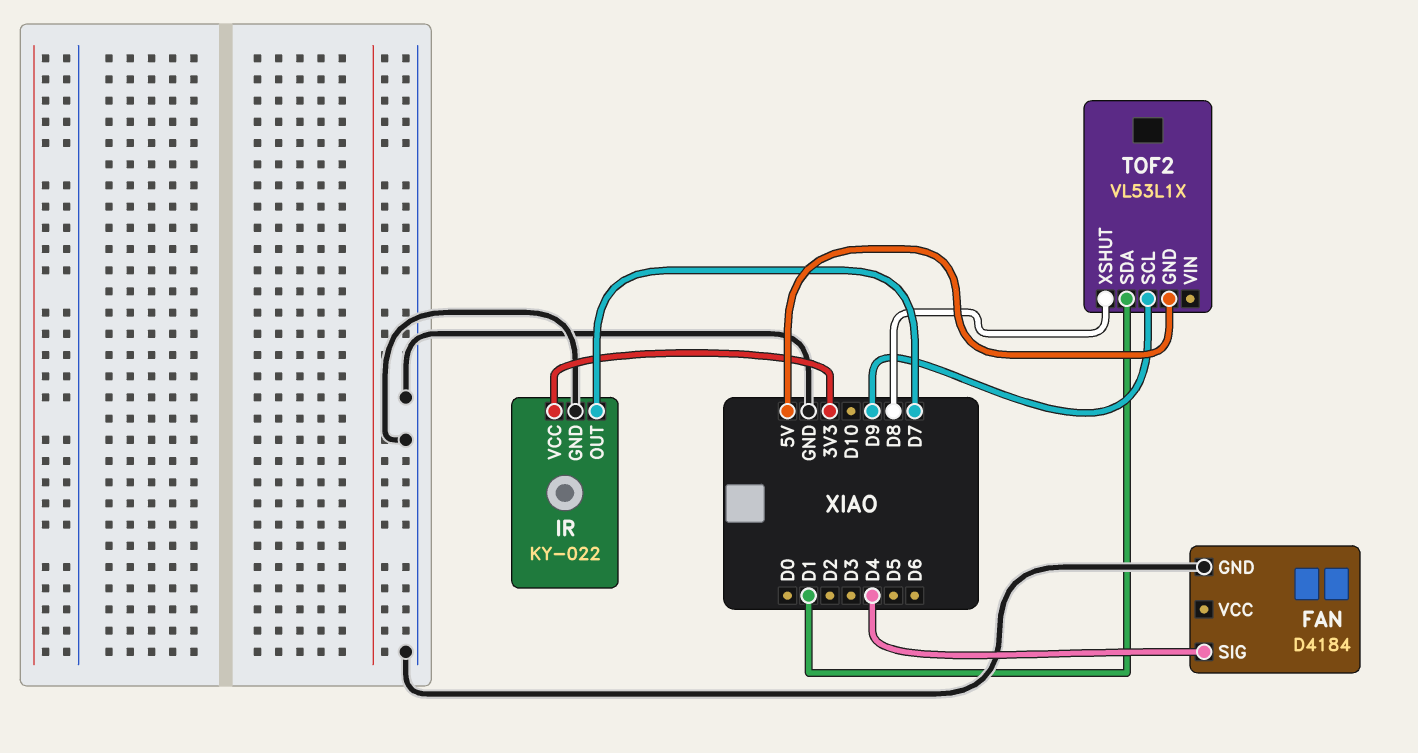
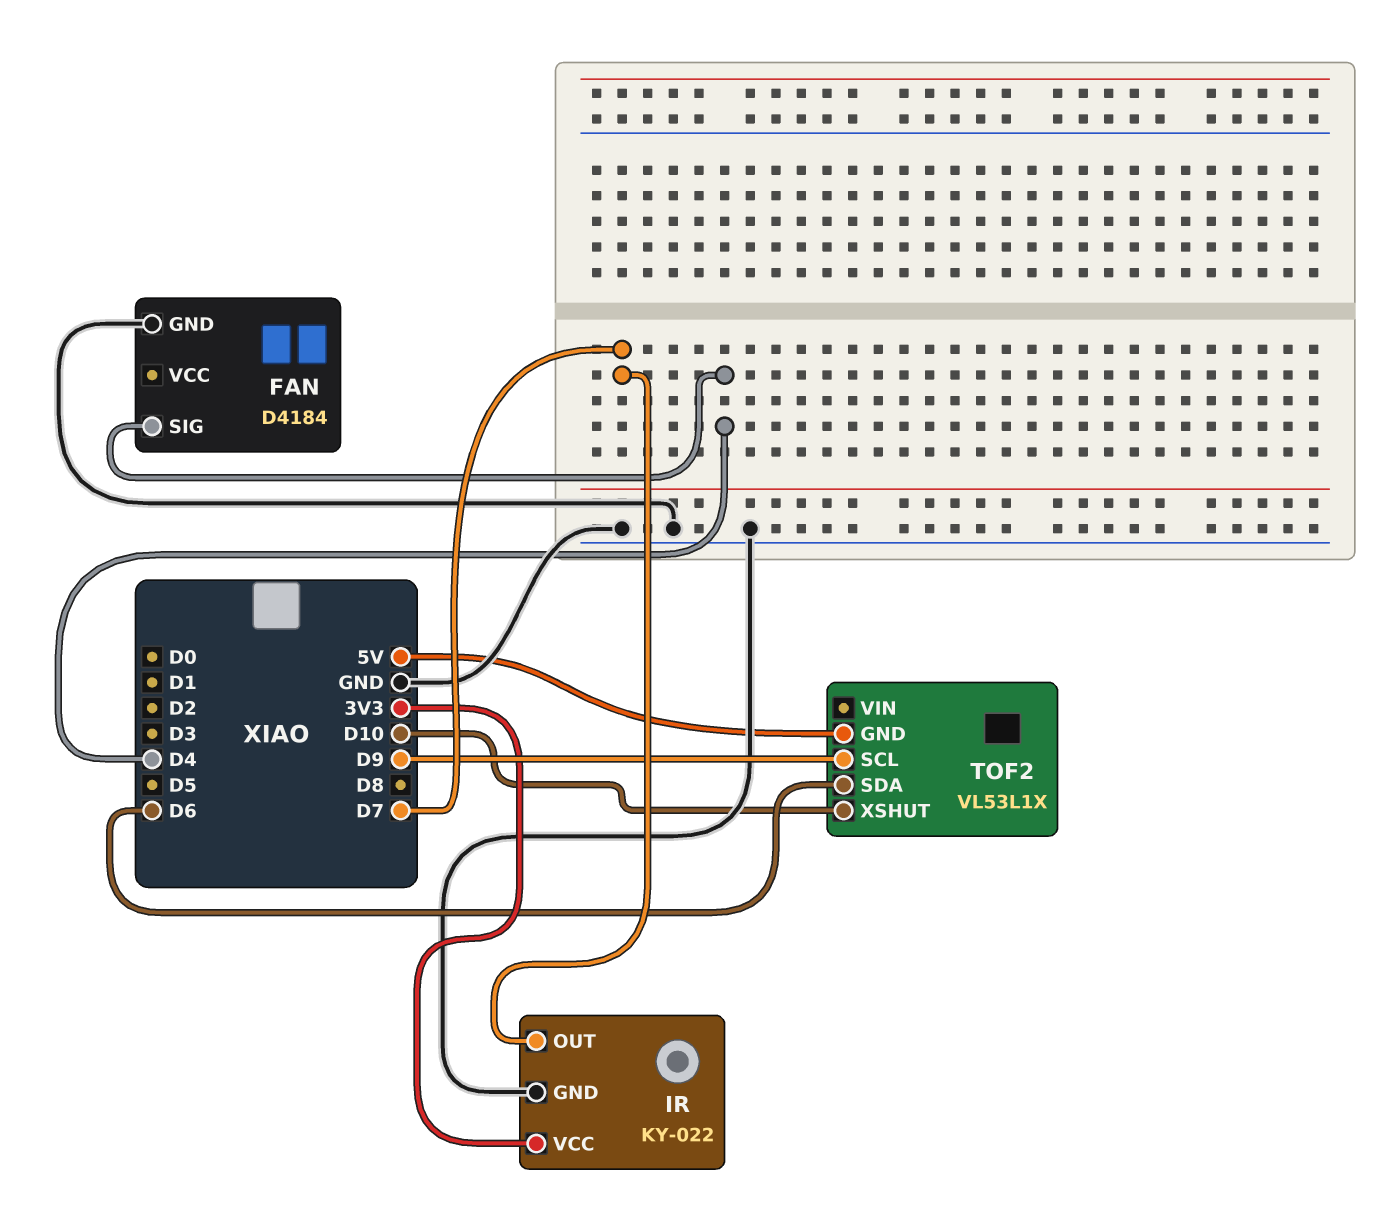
TOF2 pin SDA: D1 -> D6
TOF2 pin XSHUT: D8 -> D10

